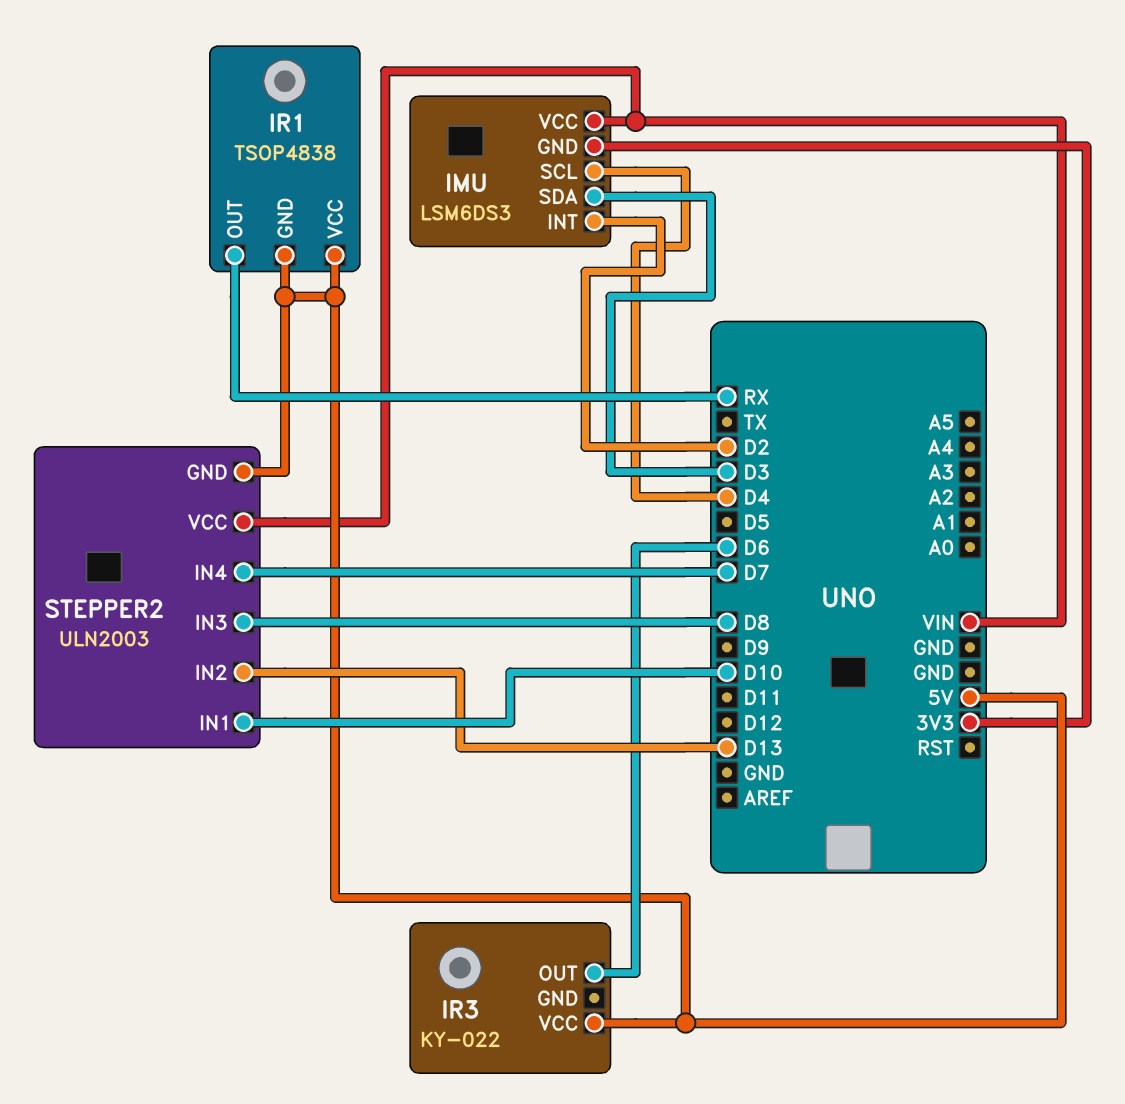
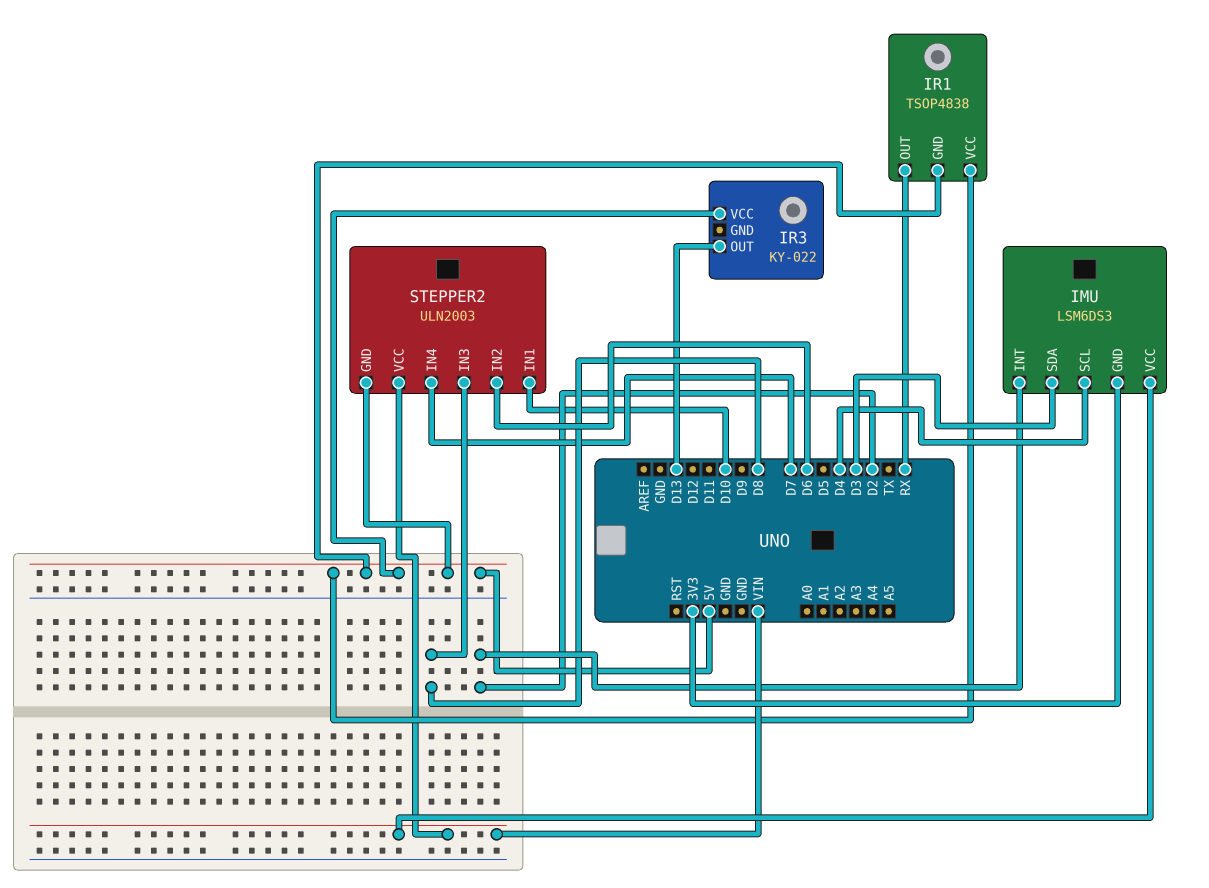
IR3 pin OUT: D6 -> D13
STEPPER2 pin IN2: D13 -> D6

